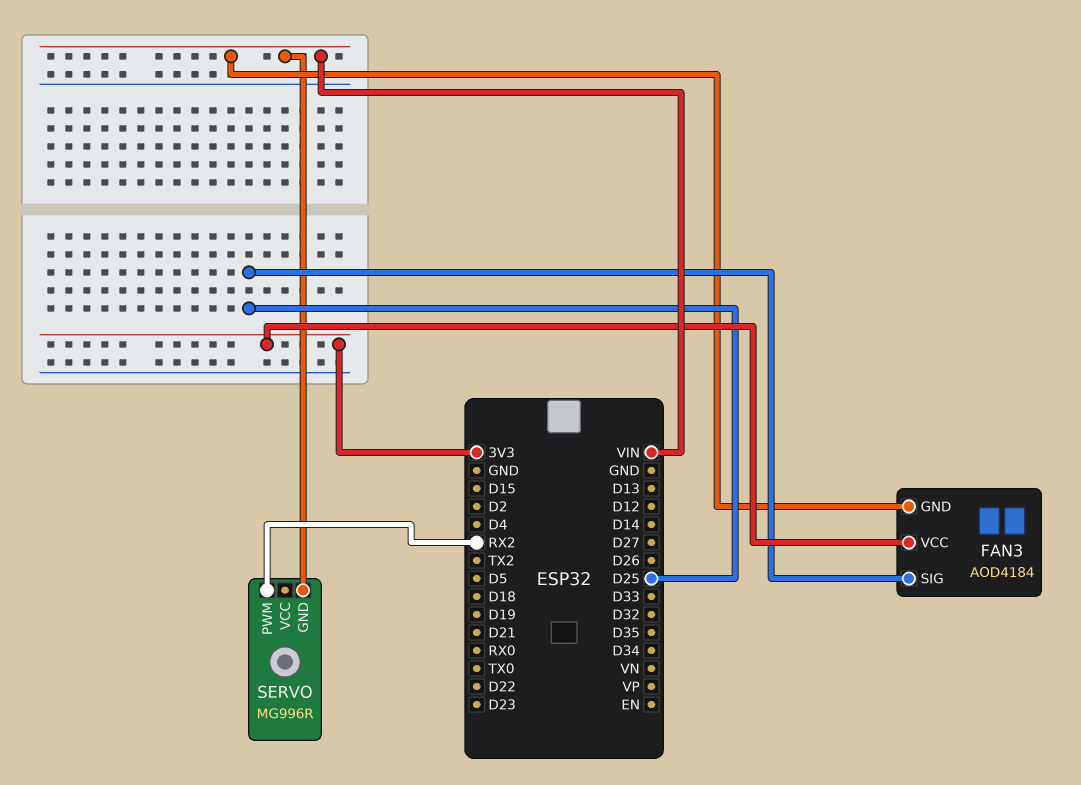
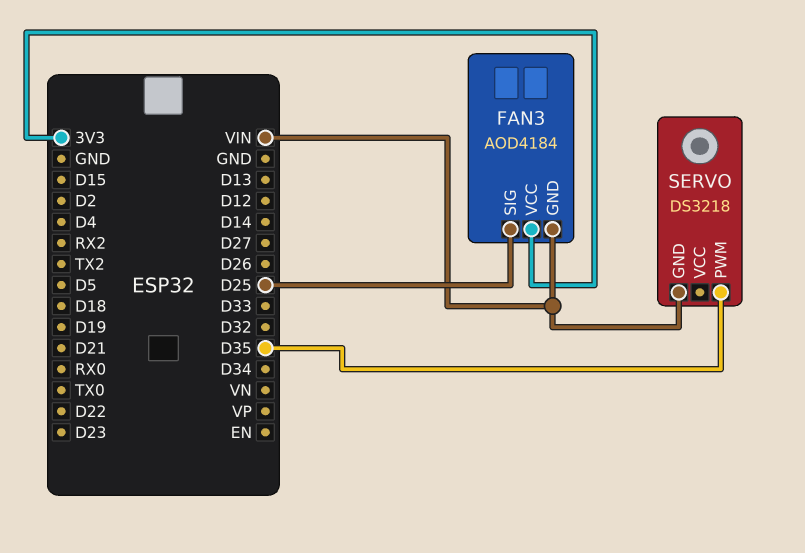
SERVO: MG996R -> DS3218
SERVO pin PWM: RX2 -> D35

